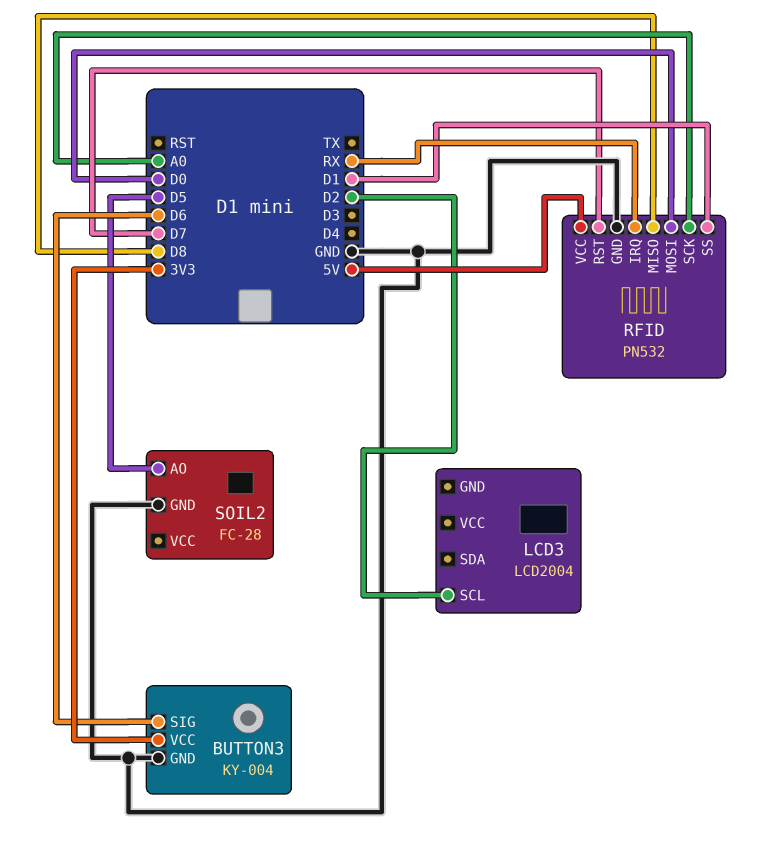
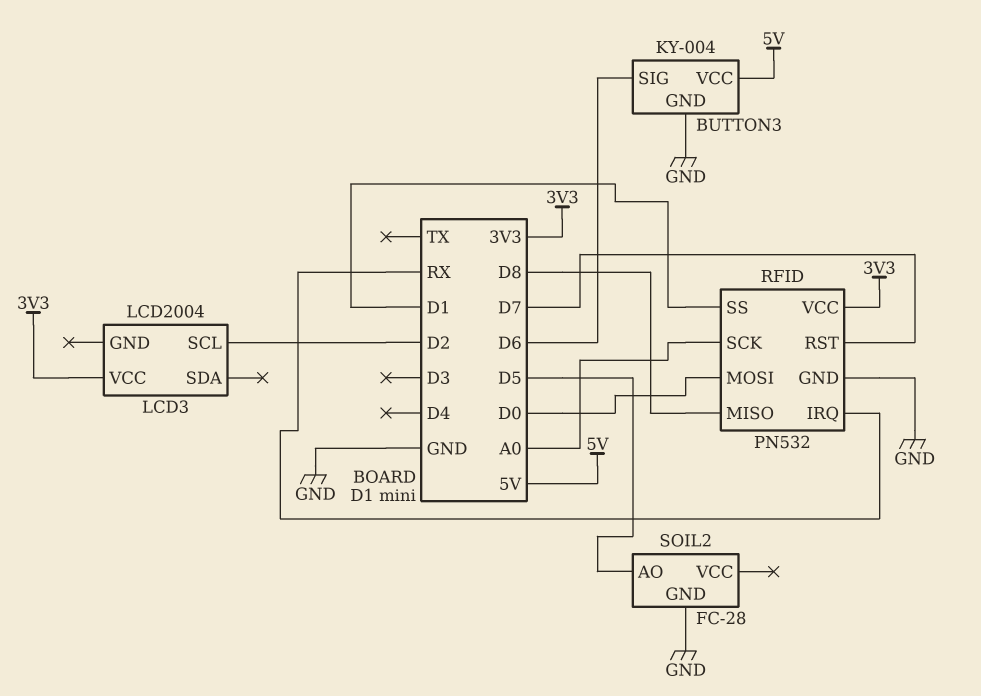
BUTTON3 pin VCC: 3V3 -> 5V
LCD3 pin VCC: none -> 3V3
RFID pin VCC: 5V -> 3V3

